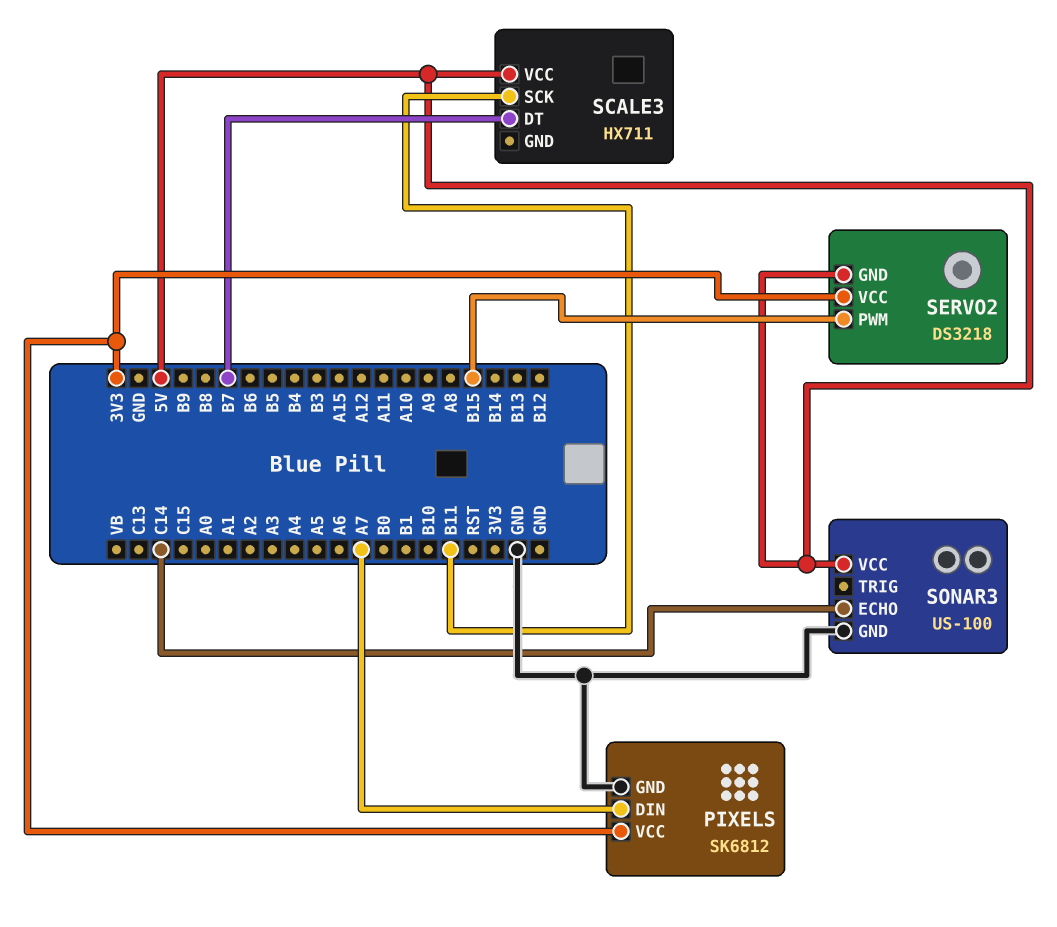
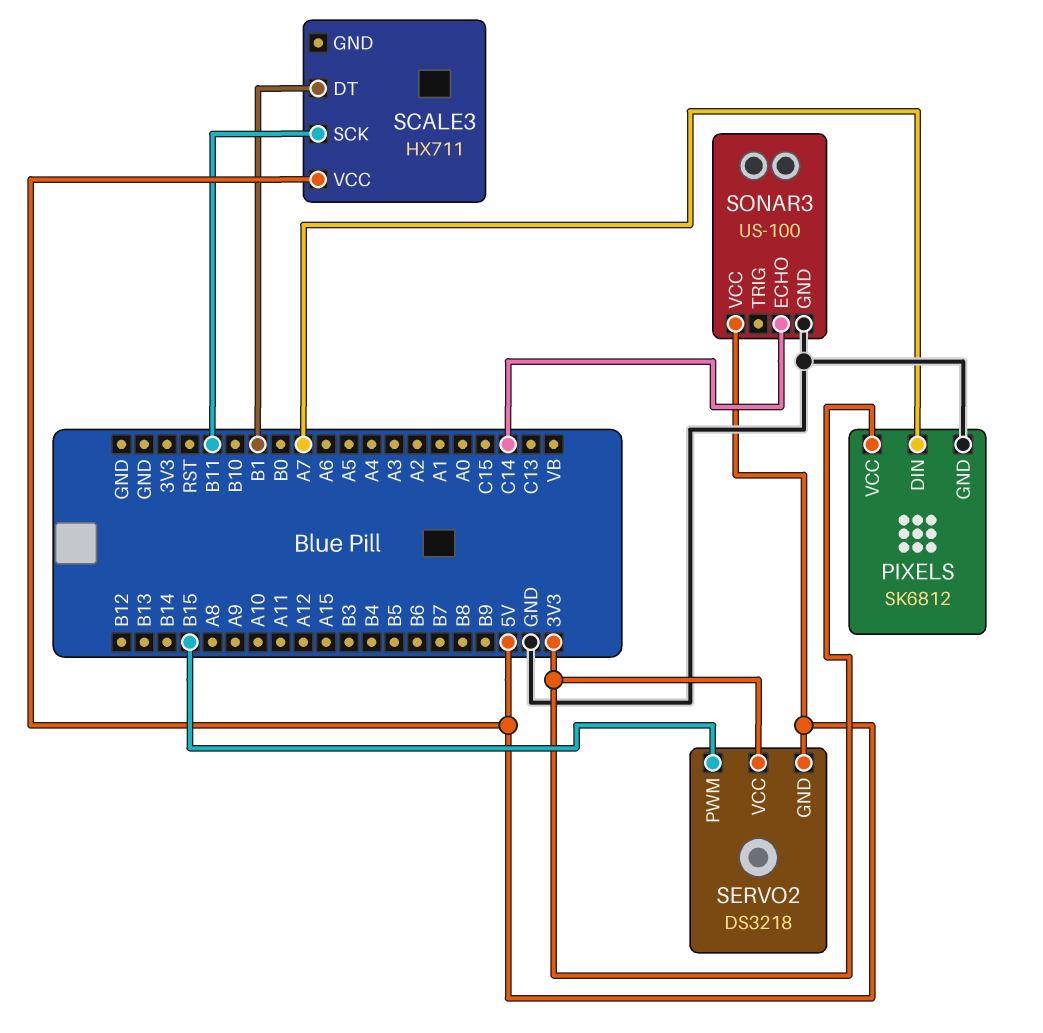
SCALE3 pin DT: B7 -> B1

